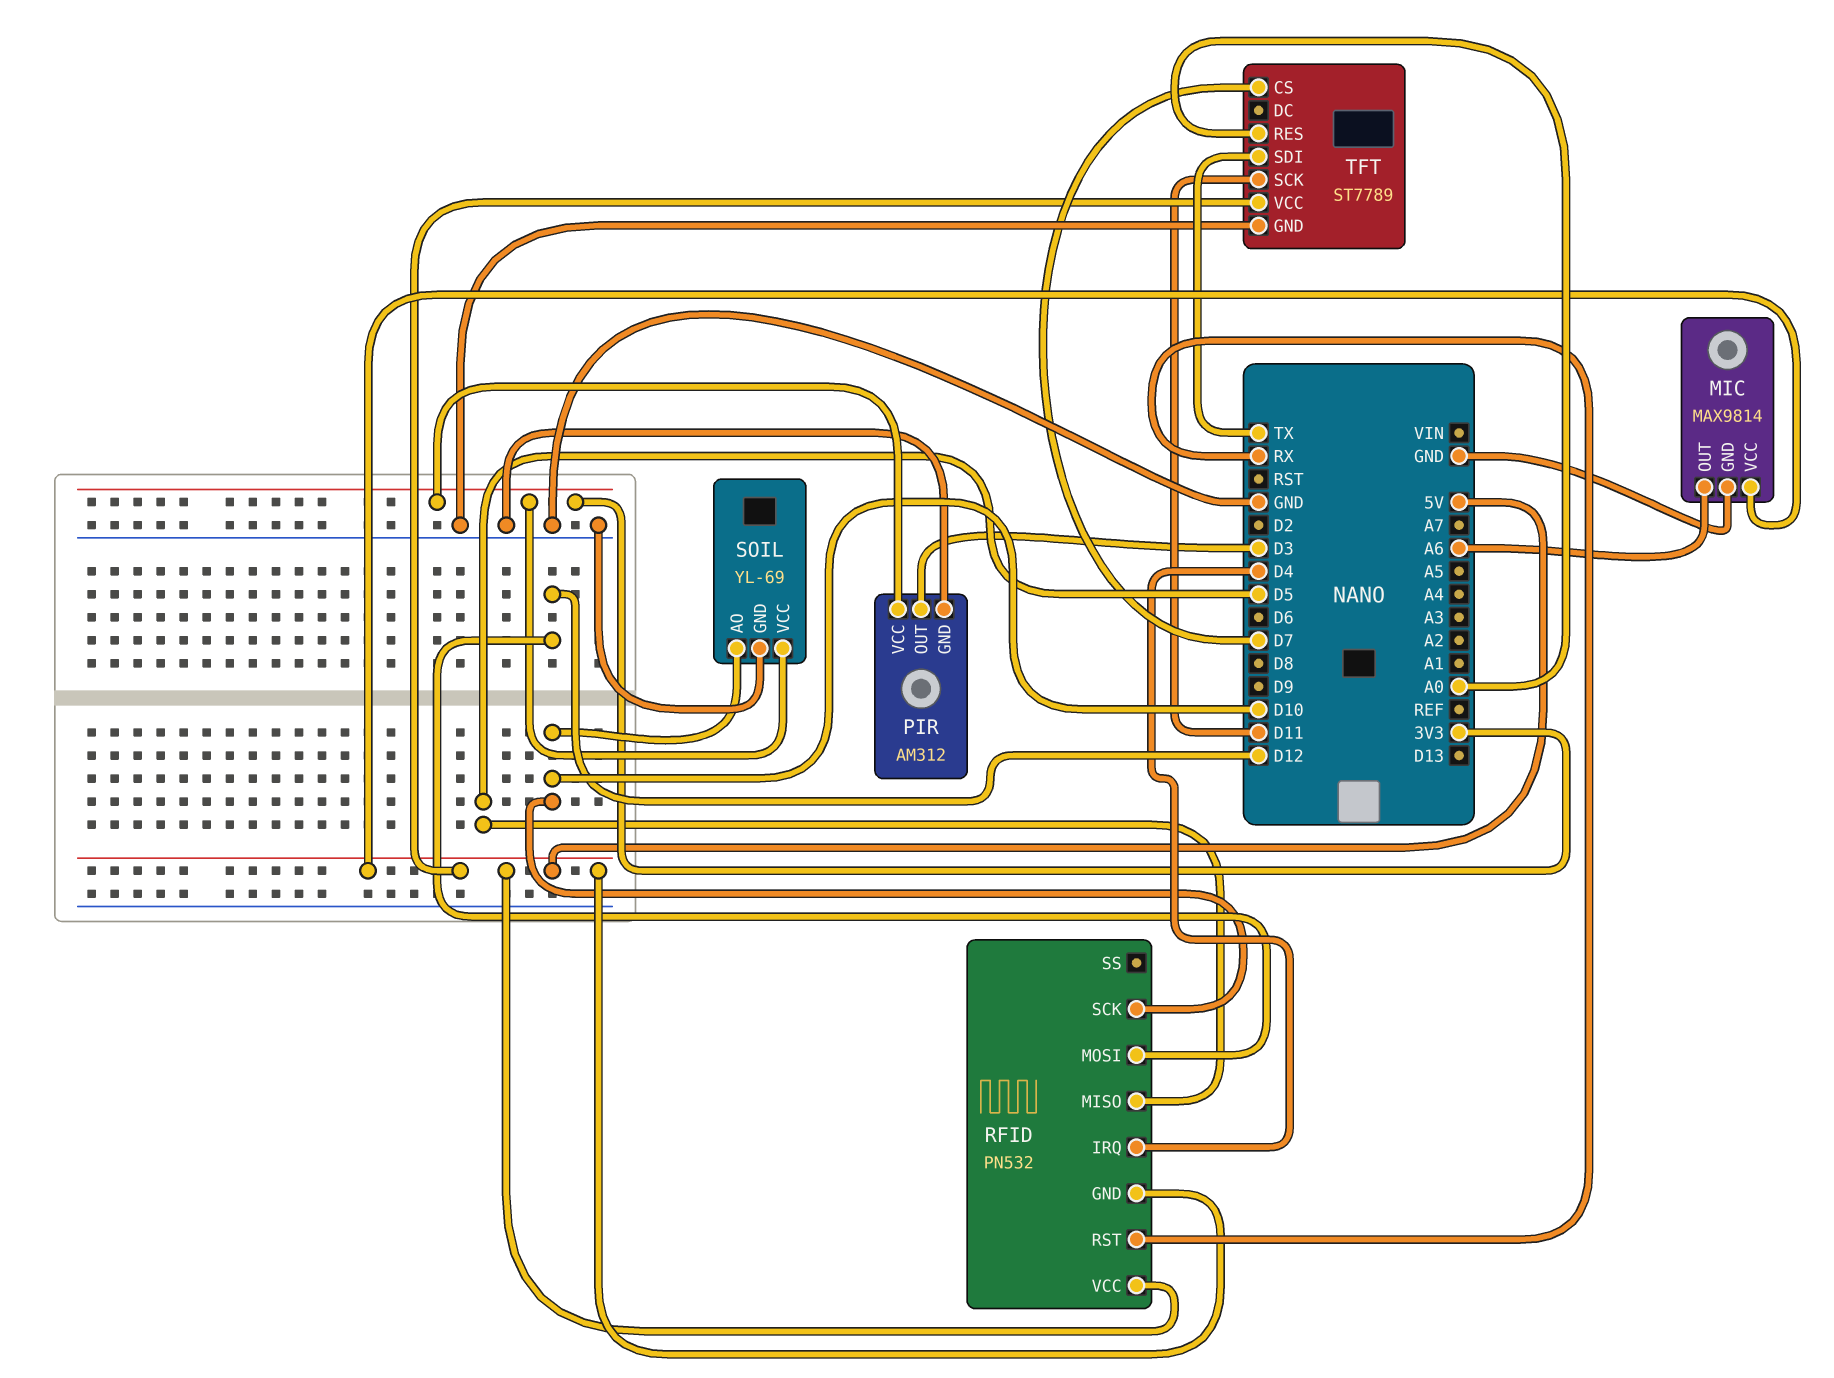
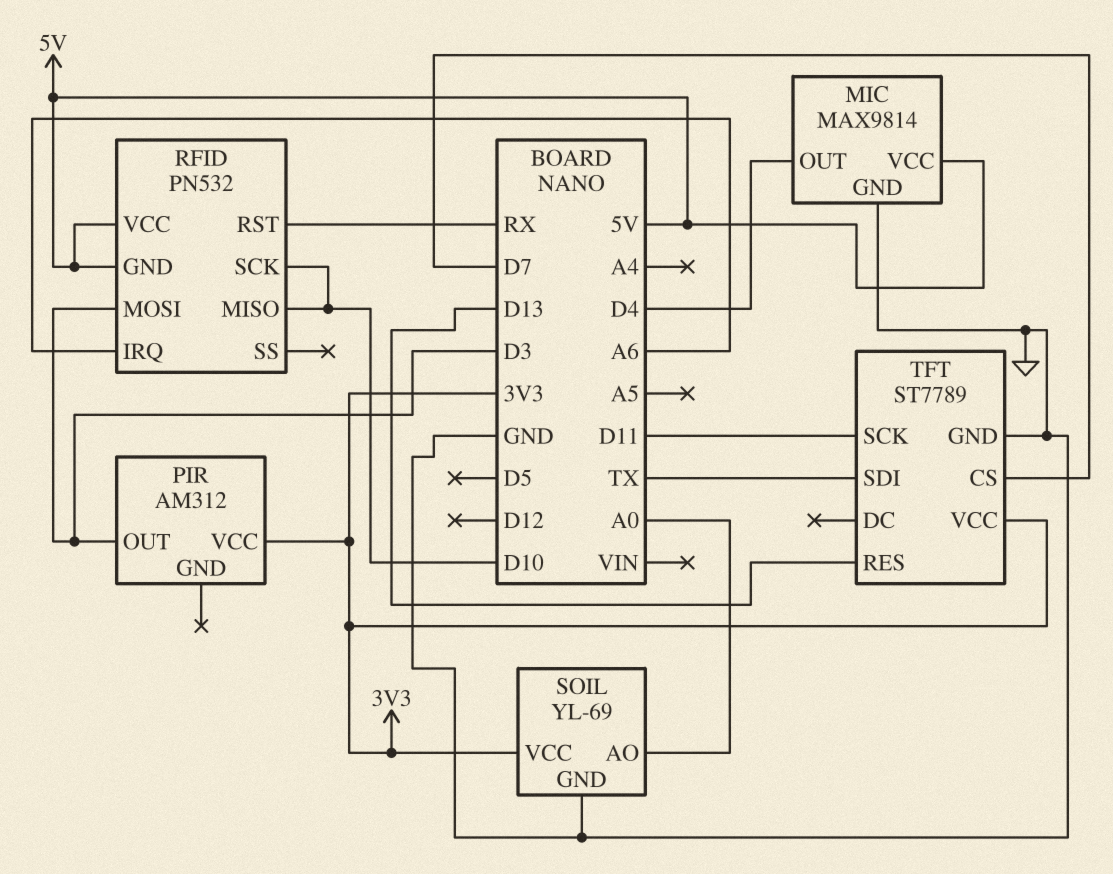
MIC pin OUT: A6 -> D4
PIR pin GND: GND -> none
RFID pin IRQ: D4 -> A6
RFID pin MISO: D5 -> D10
RFID pin MOSI: D12 -> D3
SOIL pin AO: D10 -> A0
TFT pin RES: A0 -> D13
TFT pin VCC: 5V -> 3V3

